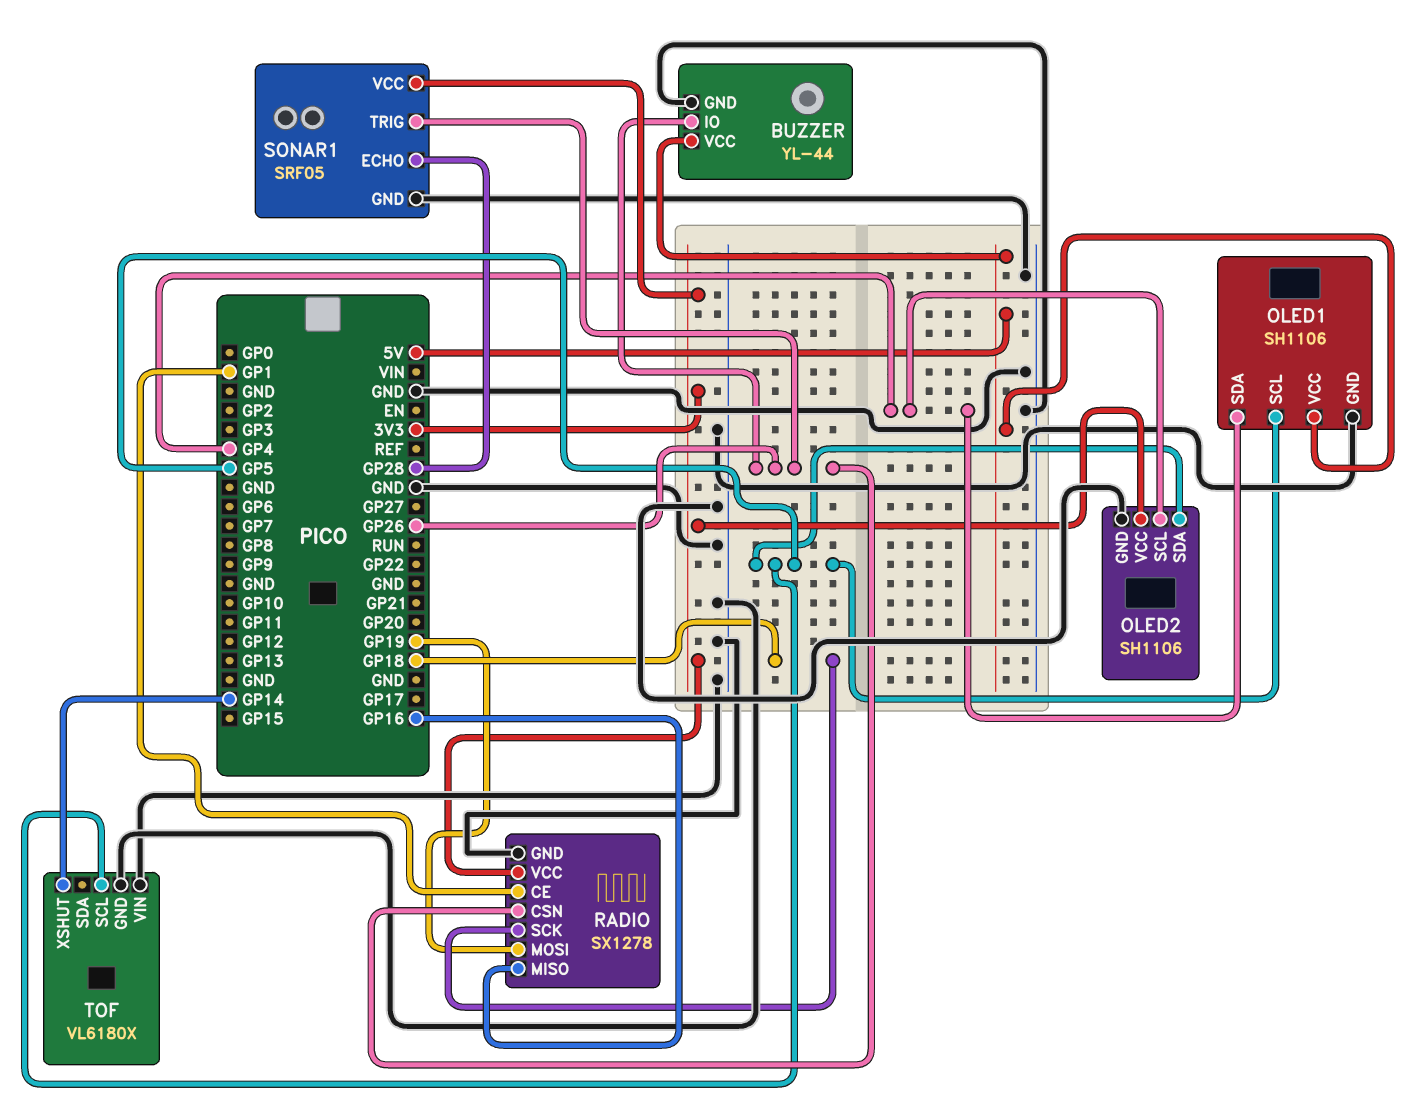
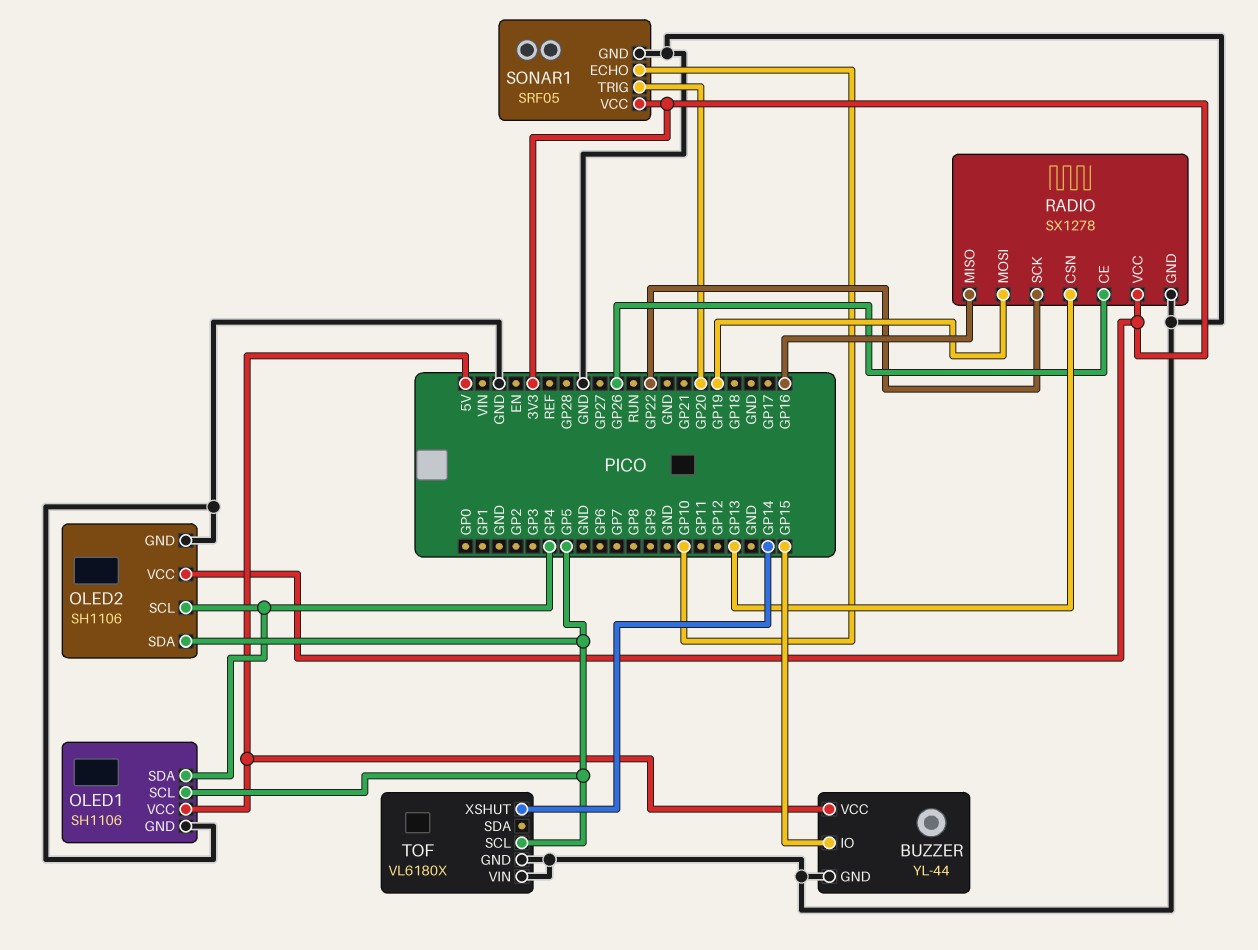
BUZZER pin IO: GP26 -> GP15
RADIO pin CE: GP1 -> GP26
RADIO pin CSN: GP26 -> GP13
RADIO pin SCK: GP18 -> GP22
SONAR1 pin ECHO: GP28 -> GP10
SONAR1 pin TRIG: GP26 -> GP20

